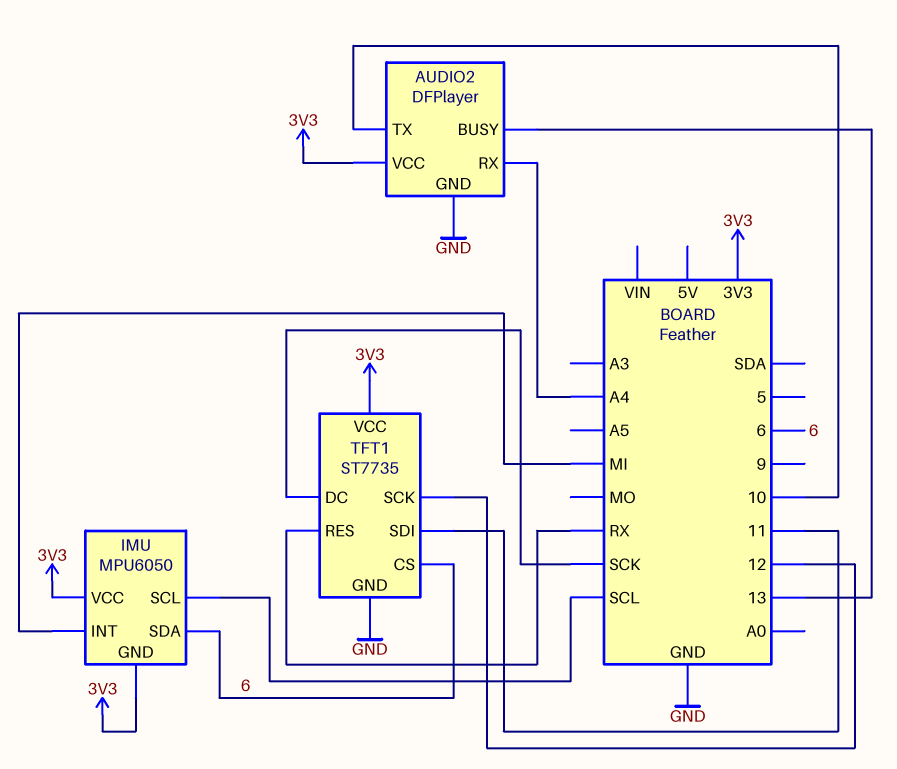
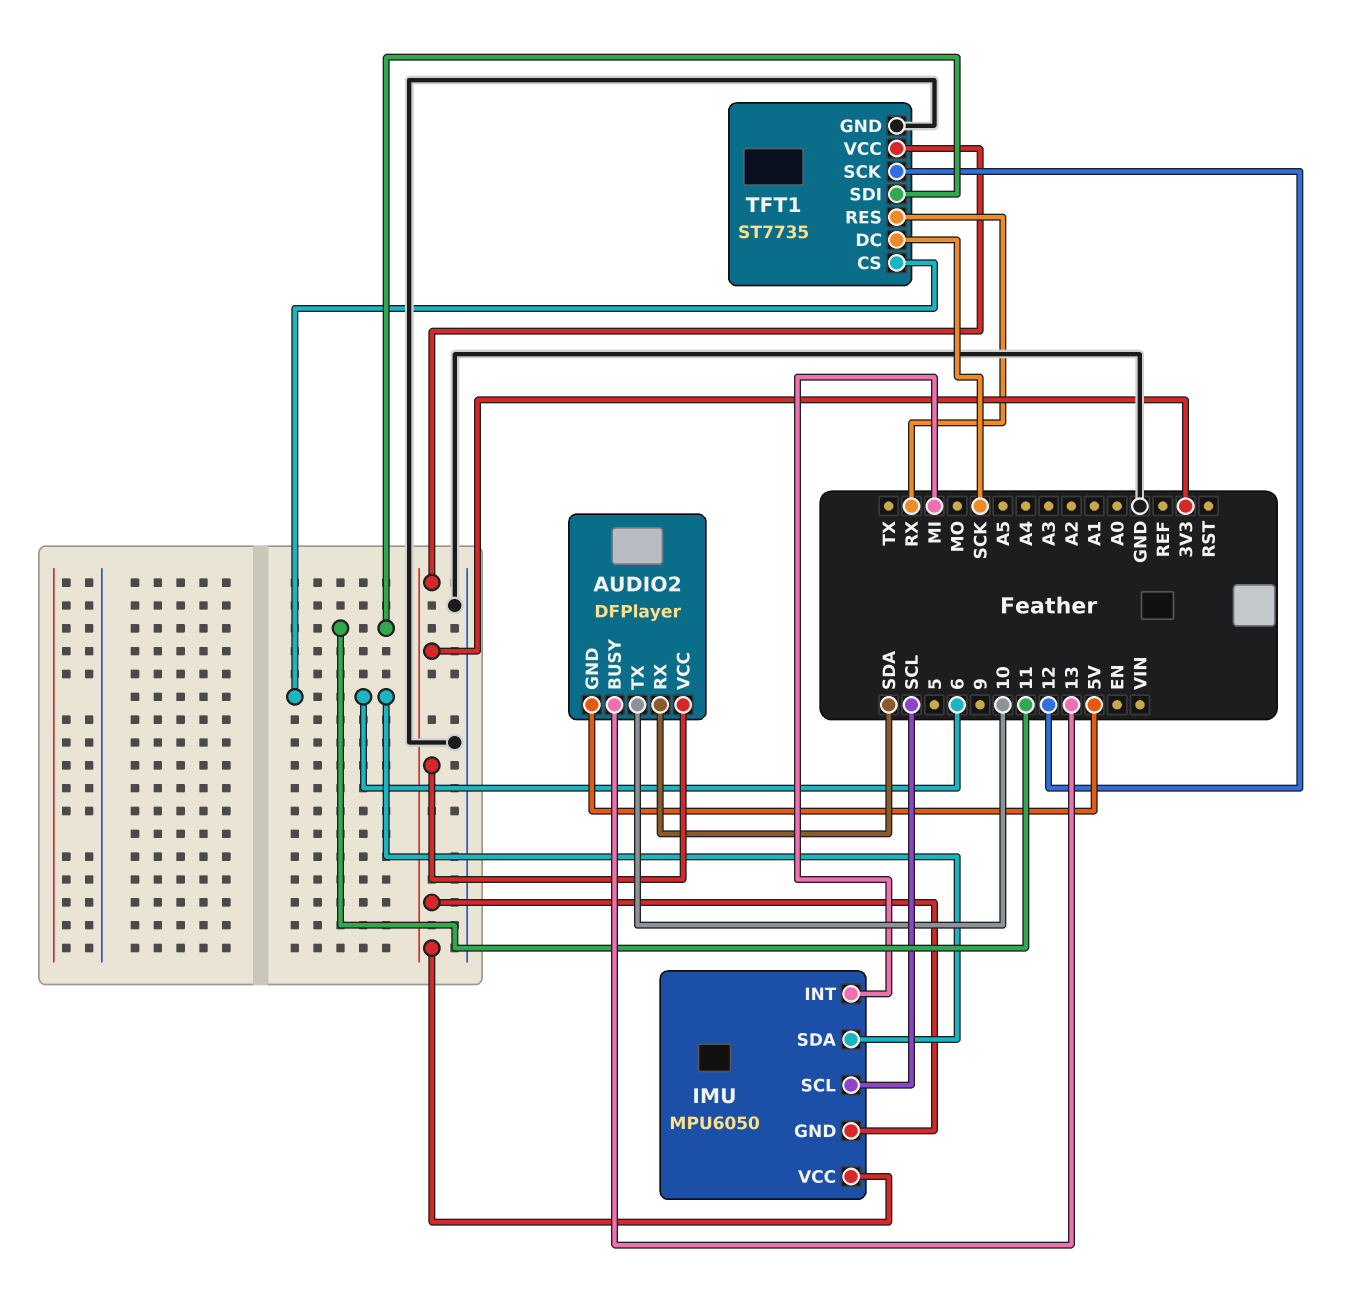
AUDIO2 pin GND: GND -> 5V
AUDIO2 pin RX: A4 -> SDA

